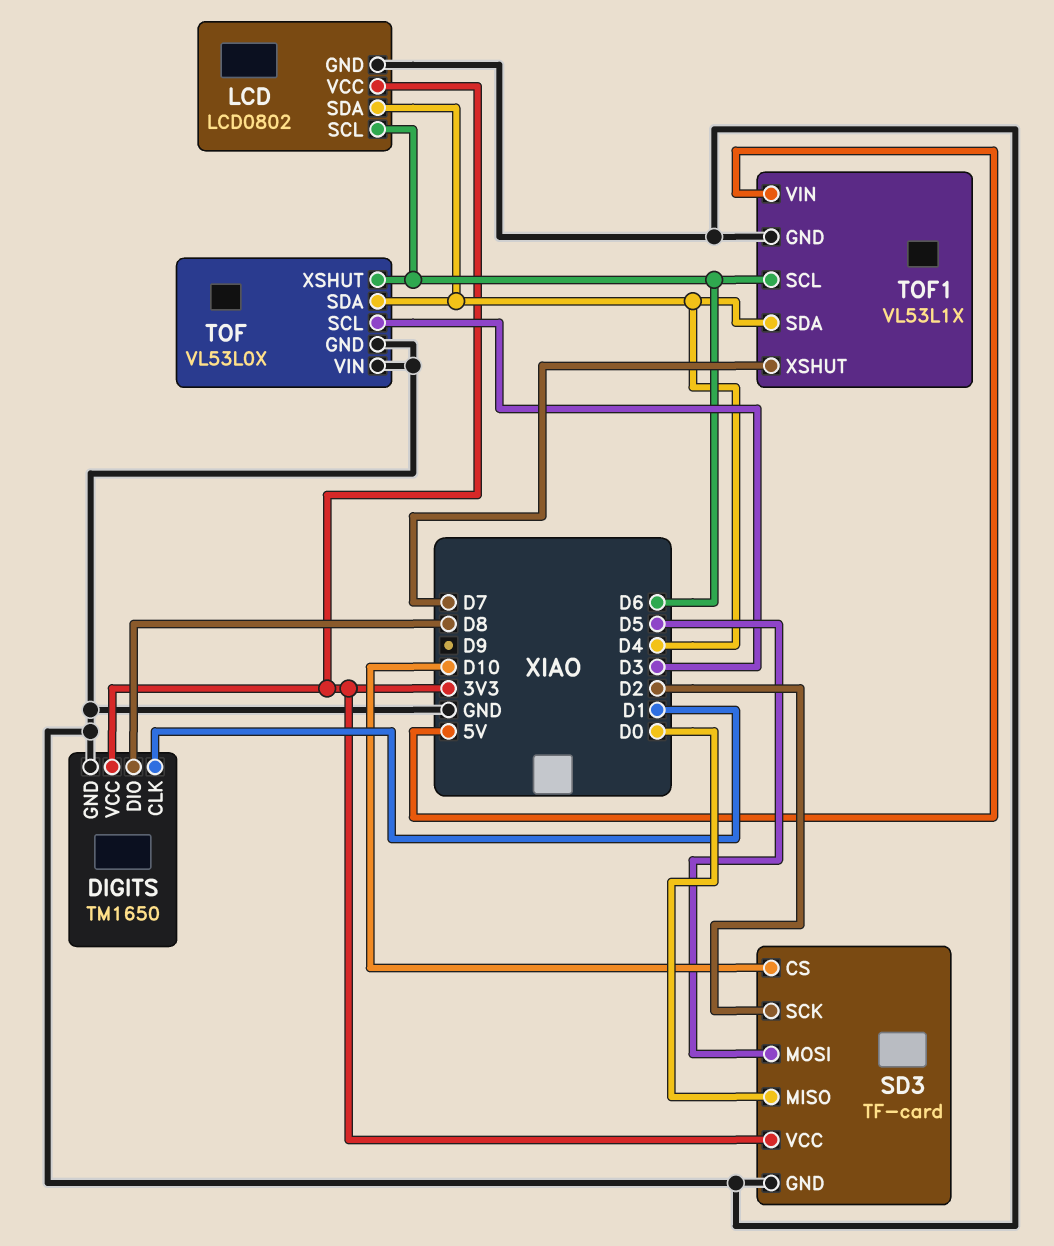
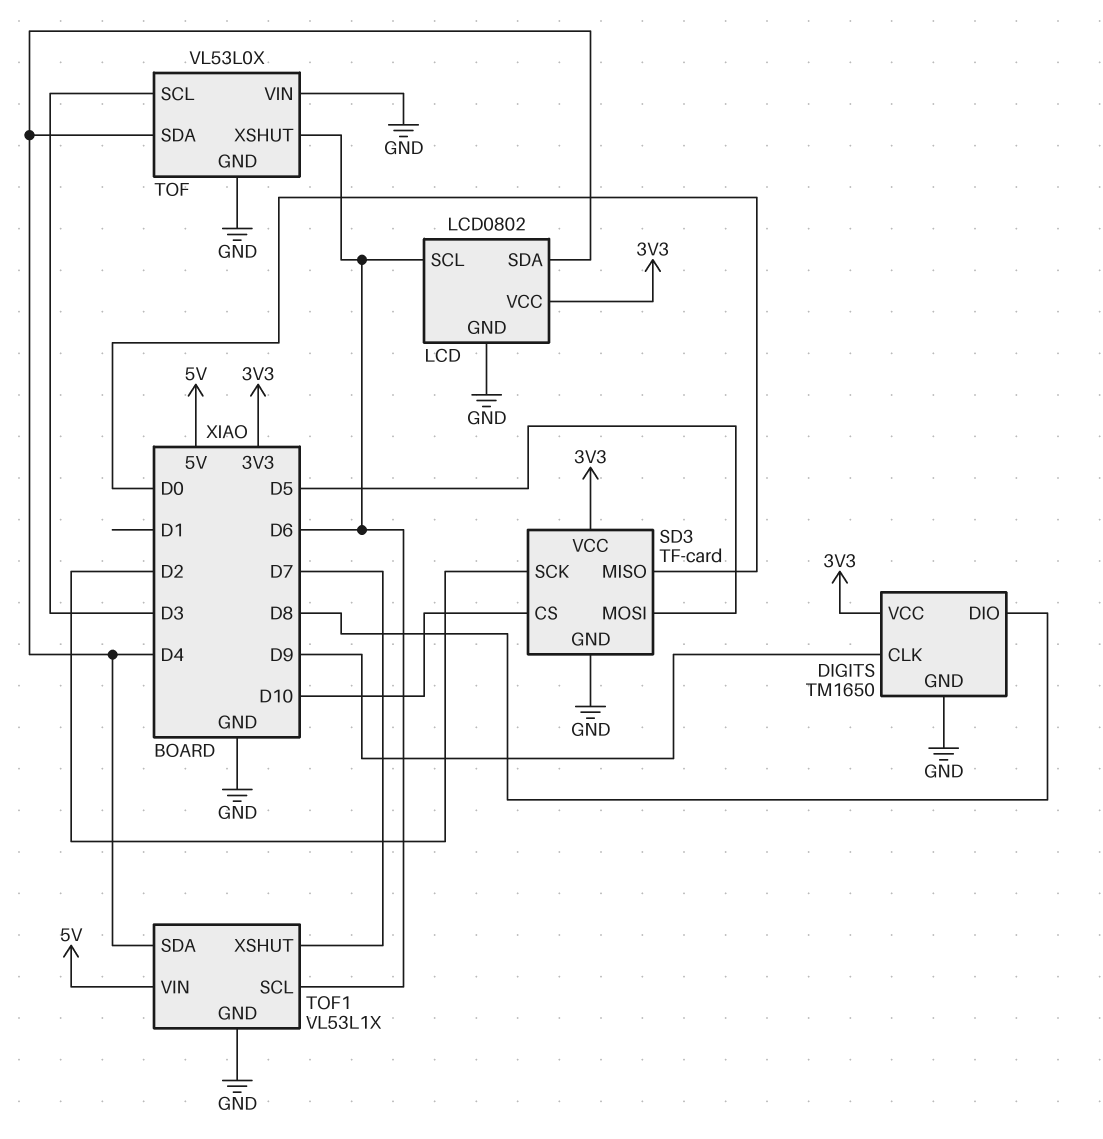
DIGITS pin CLK: D1 -> D9

